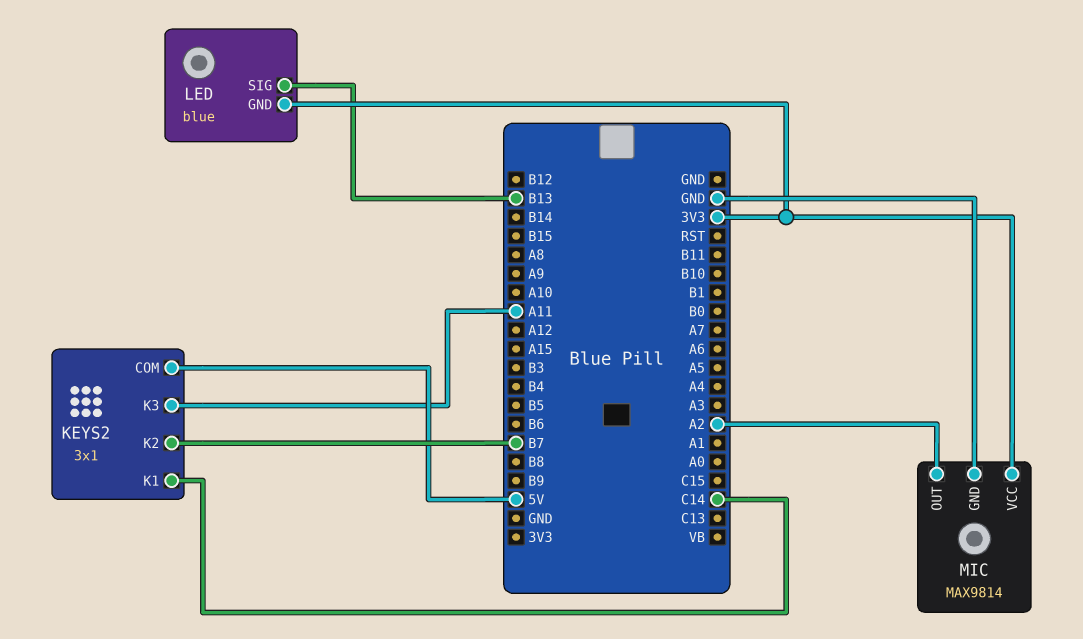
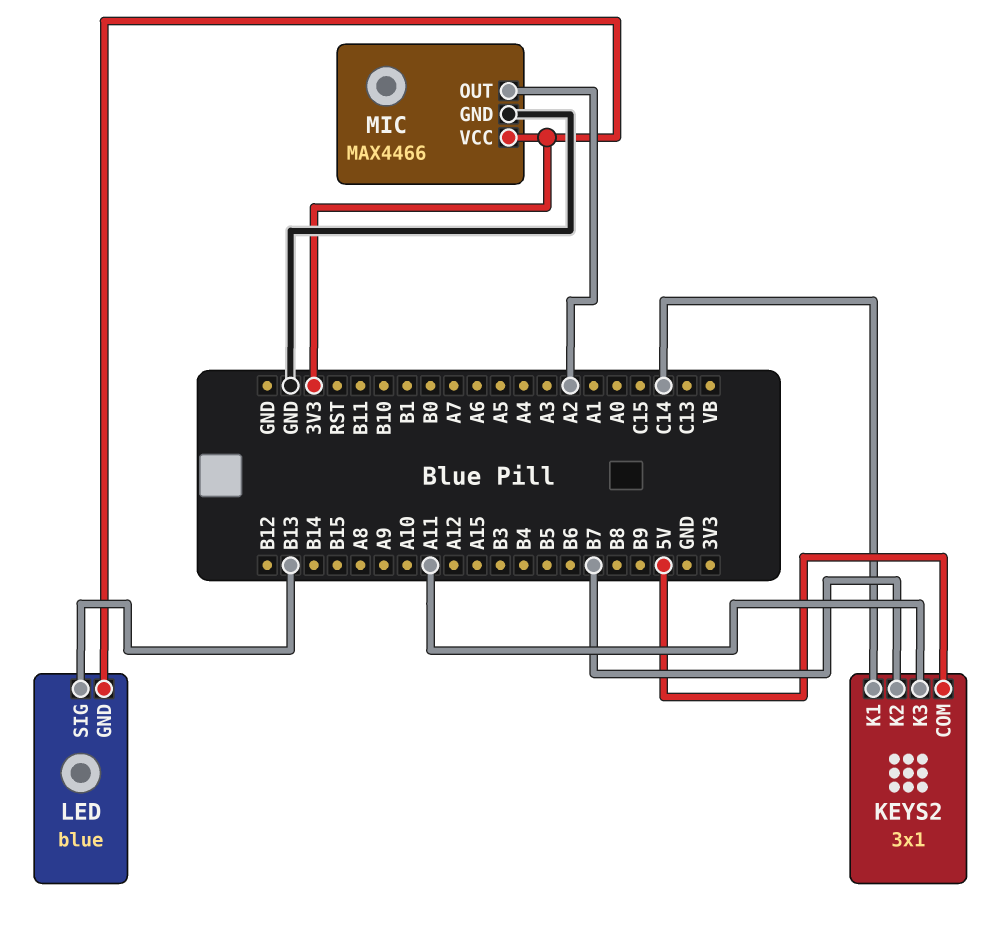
MIC: MAX9814 -> MAX4466

